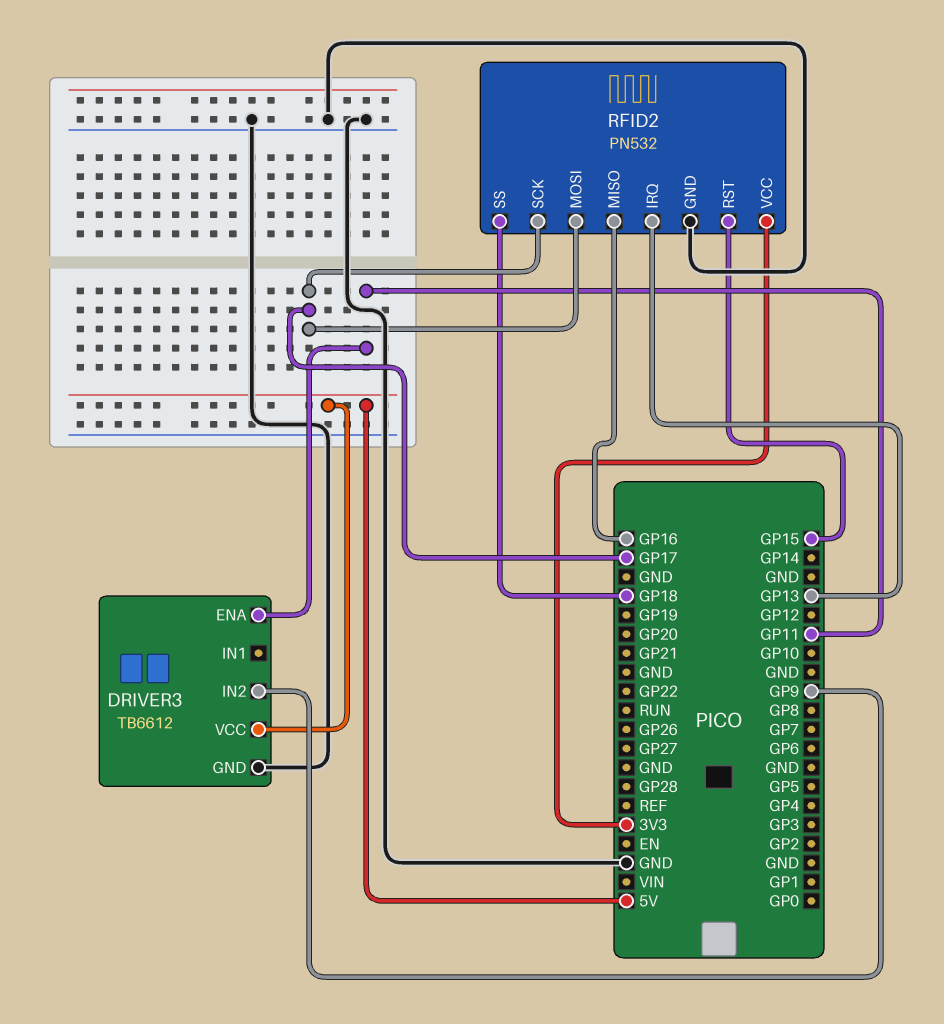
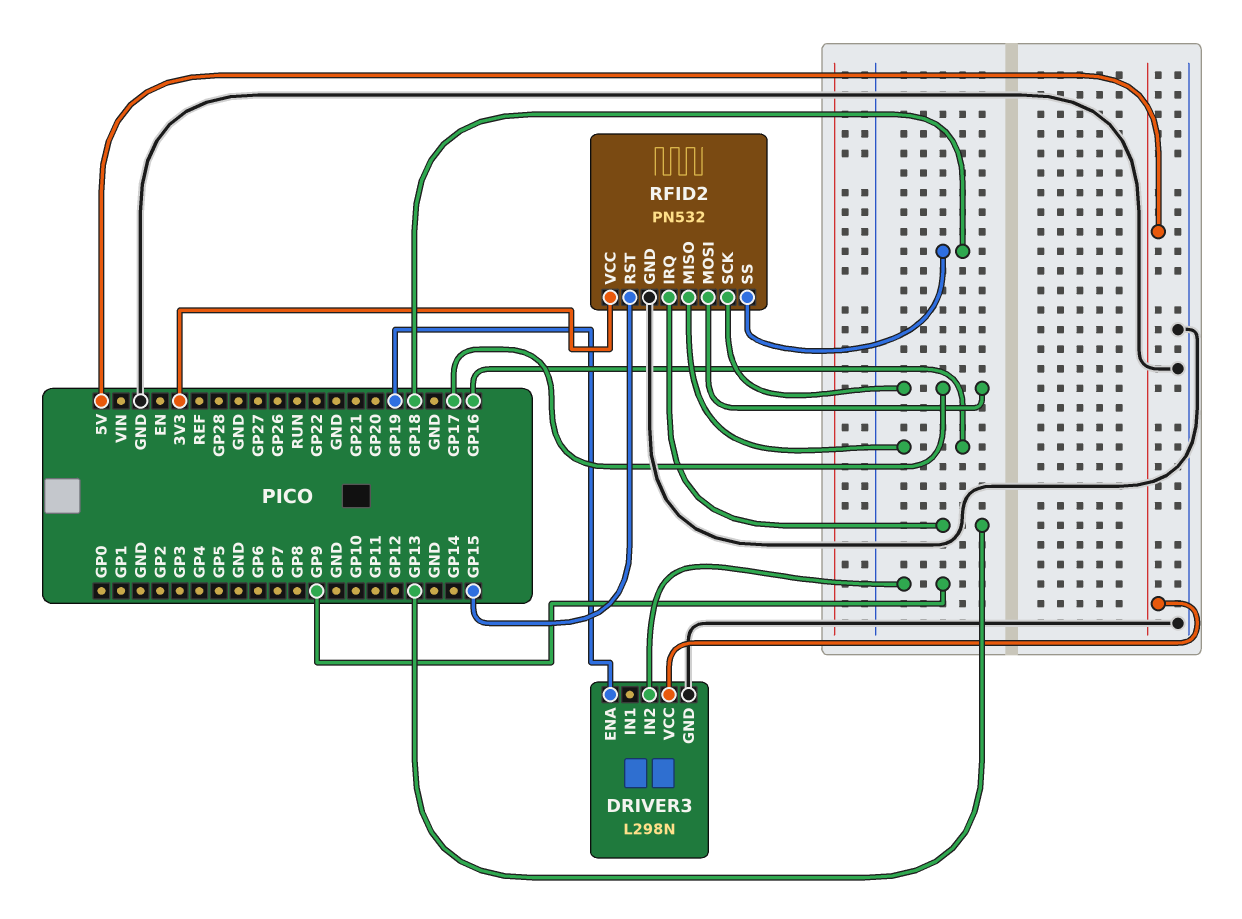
DRIVER3: TB6612 -> L298N
DRIVER3 pin ENA: GP11 -> GP19

